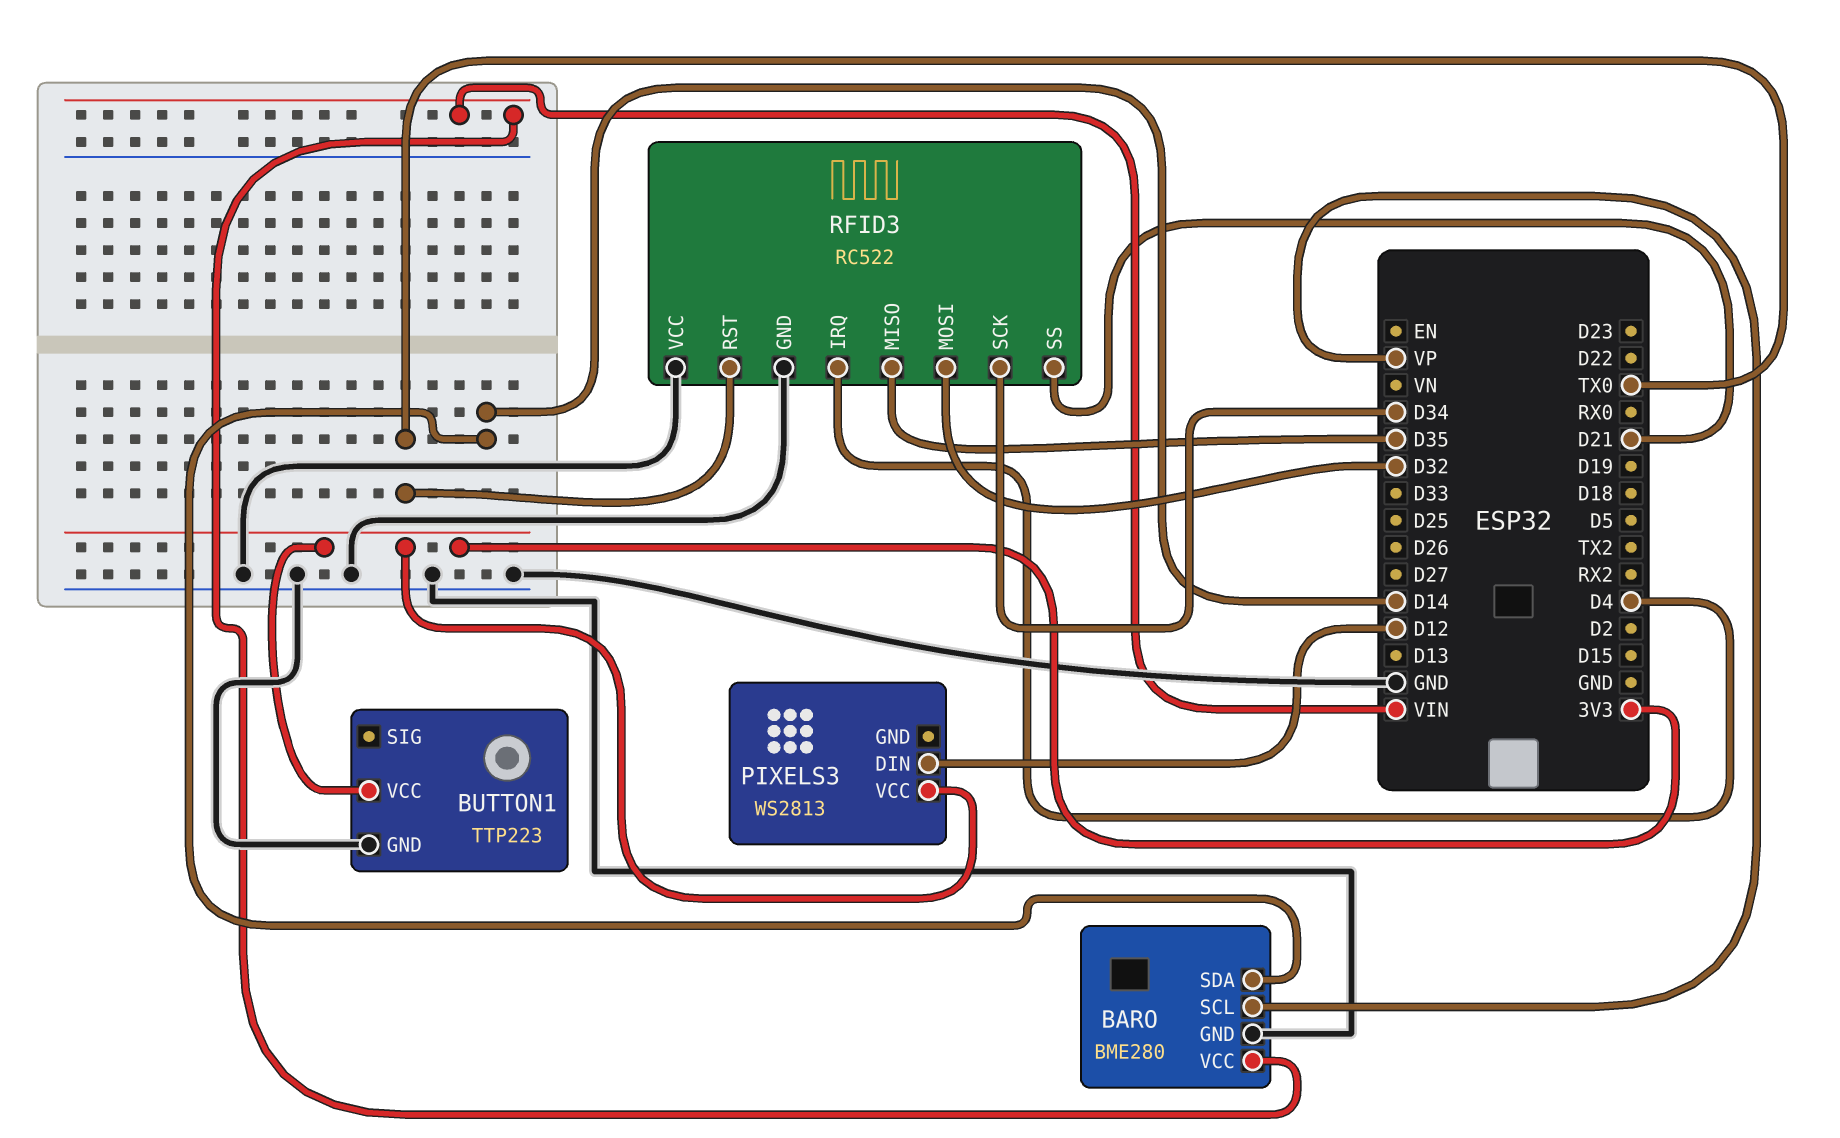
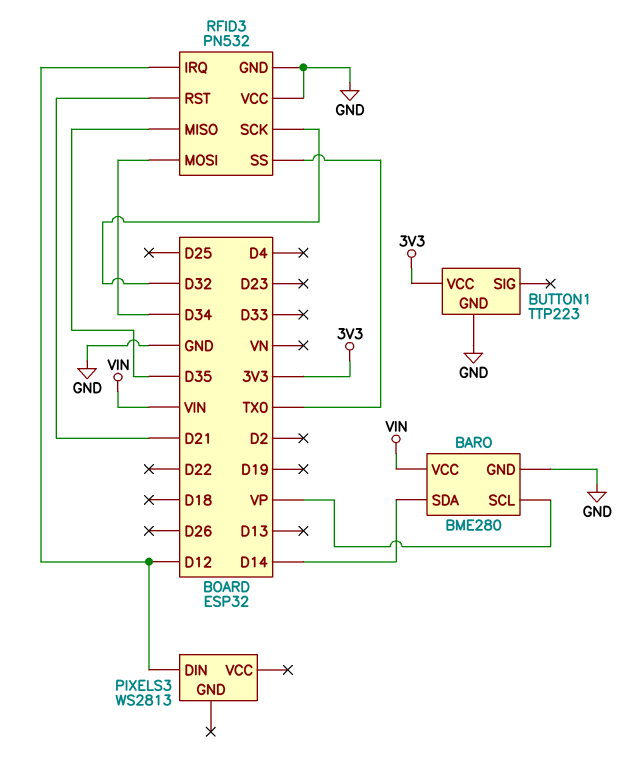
PIXELS3 pin VCC: 3V3 -> none
RFID3: RC522 -> PN532
RFID3 pin IRQ: D4 -> D12
RFID3 pin MOSI: D32 -> D34
RFID3 pin RST: TX0 -> D21
RFID3 pin SCK: D34 -> D32
RFID3 pin SS: D21 -> TX0

